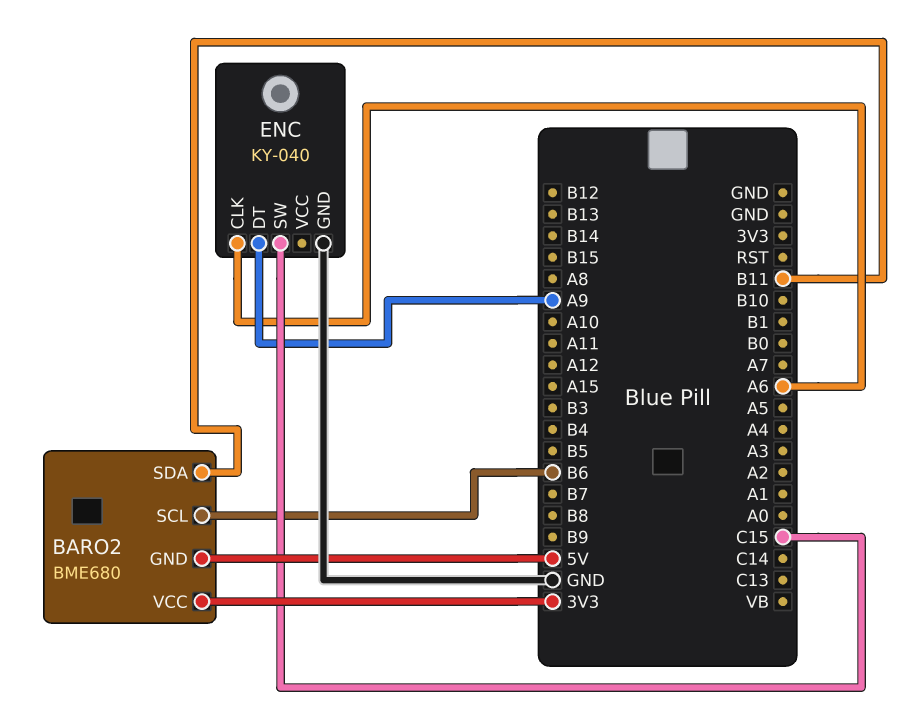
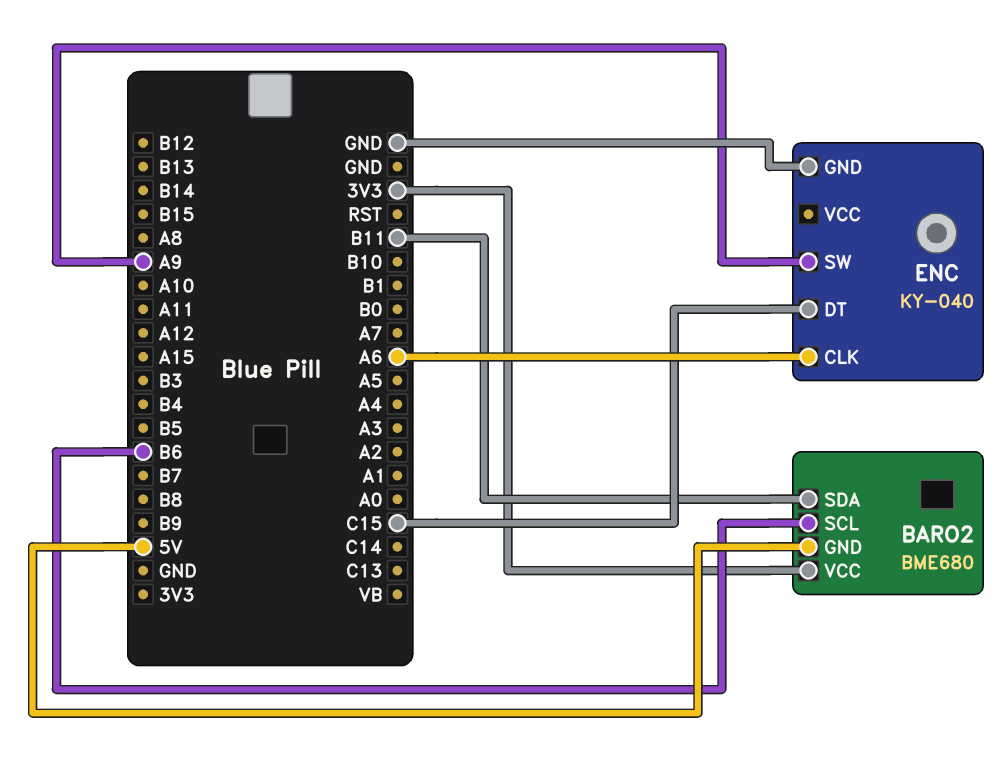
ENC pin DT: A9 -> C15
ENC pin SW: C15 -> A9

